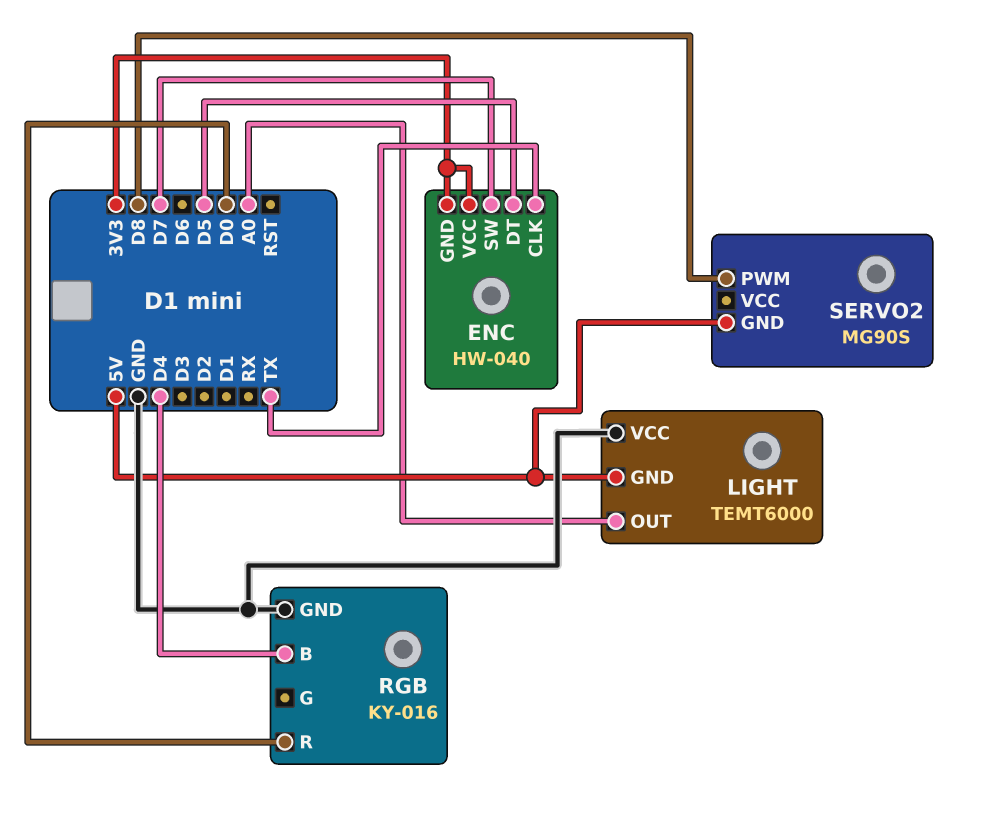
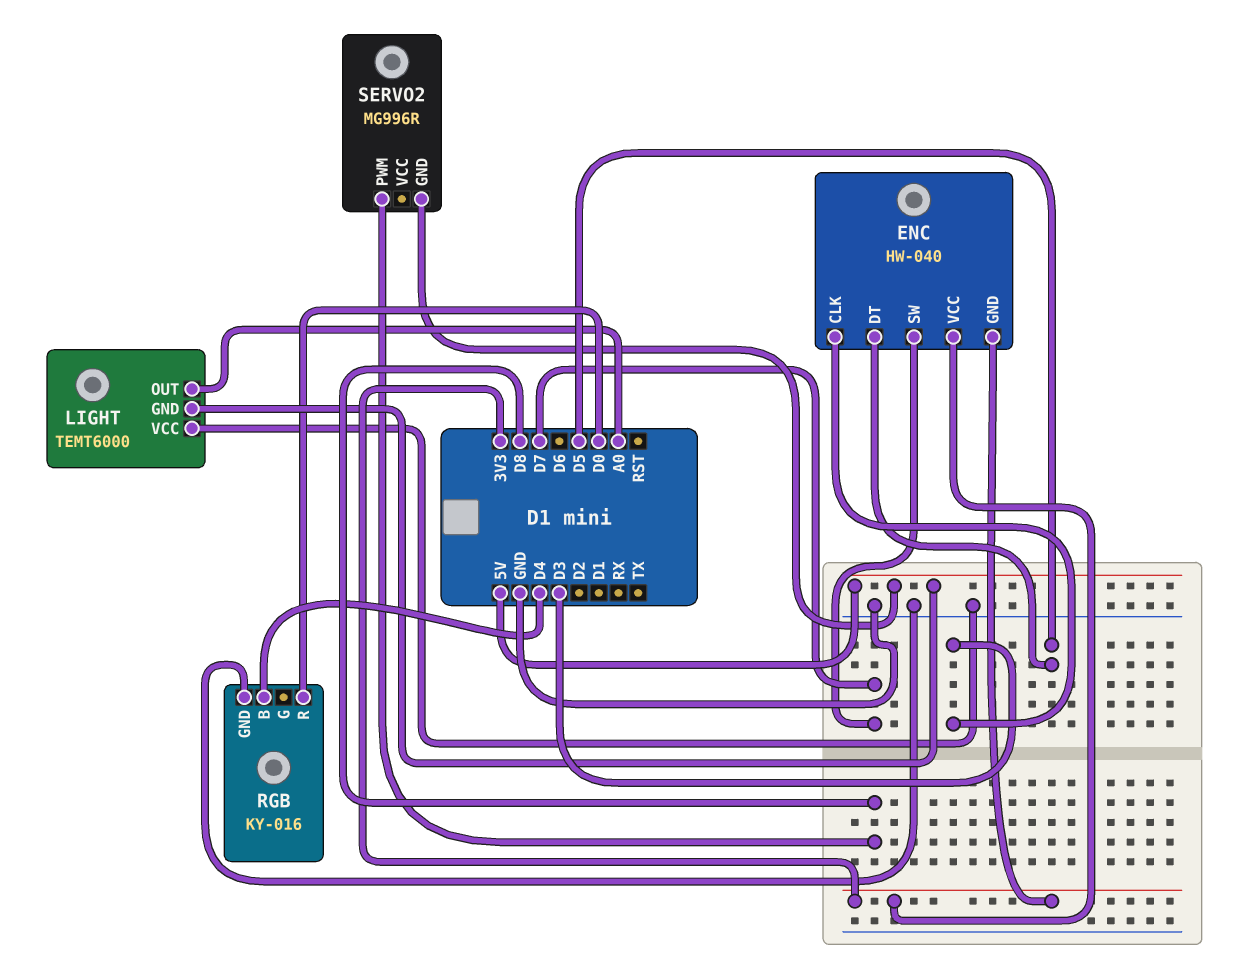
ENC pin CLK: TX -> D3
SERVO2: MG90S -> MG996R

